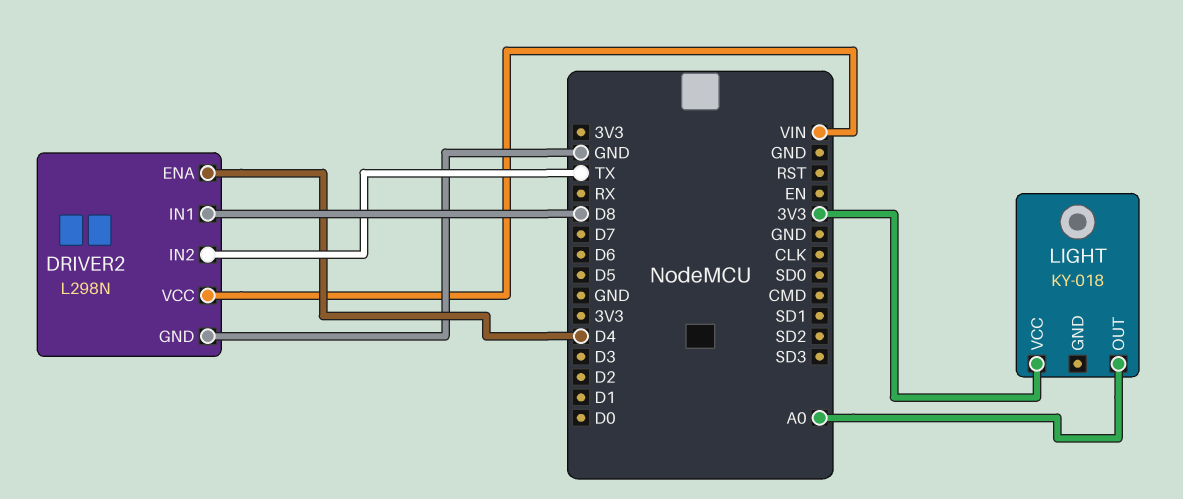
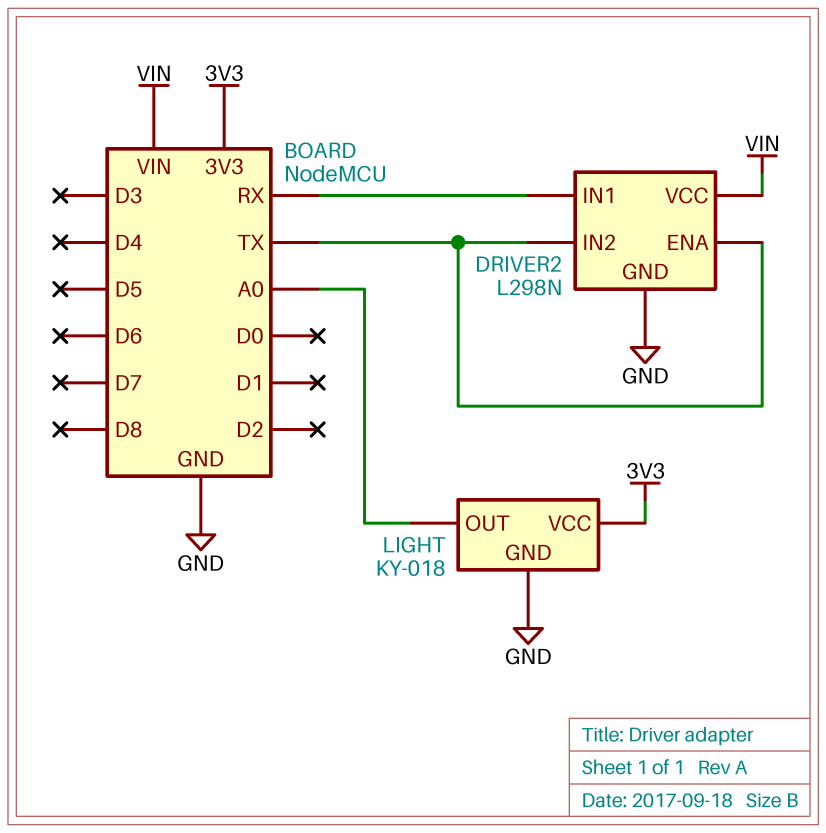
DRIVER2 pin ENA: D4 -> TX
DRIVER2 pin IN1: D8 -> RX
LIGHT pin GND: none -> GND

